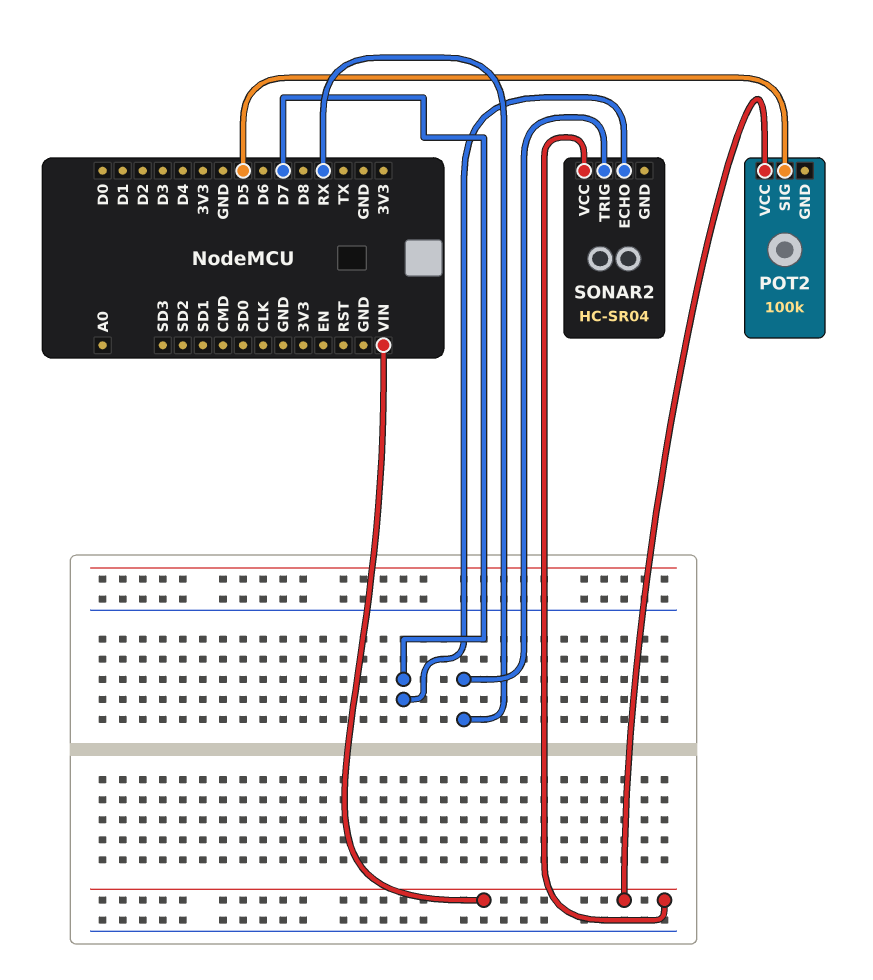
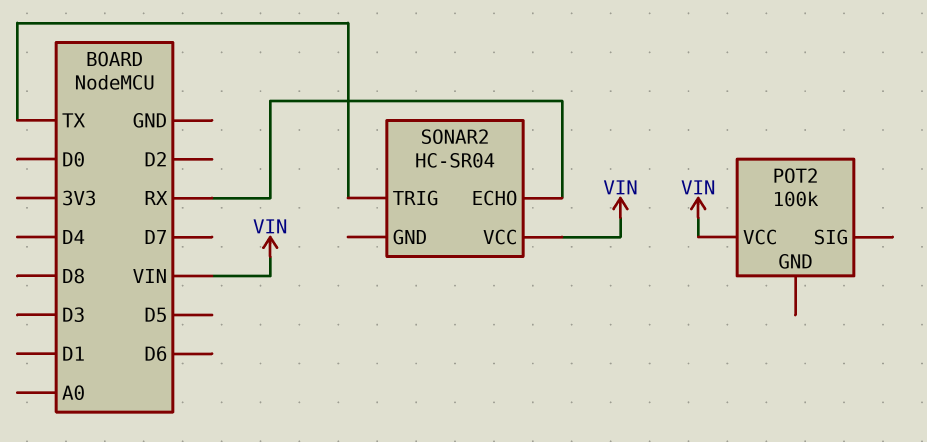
POT2 pin SIG: D5 -> none
SONAR2 pin ECHO: D7 -> RX
SONAR2 pin TRIG: RX -> TX

